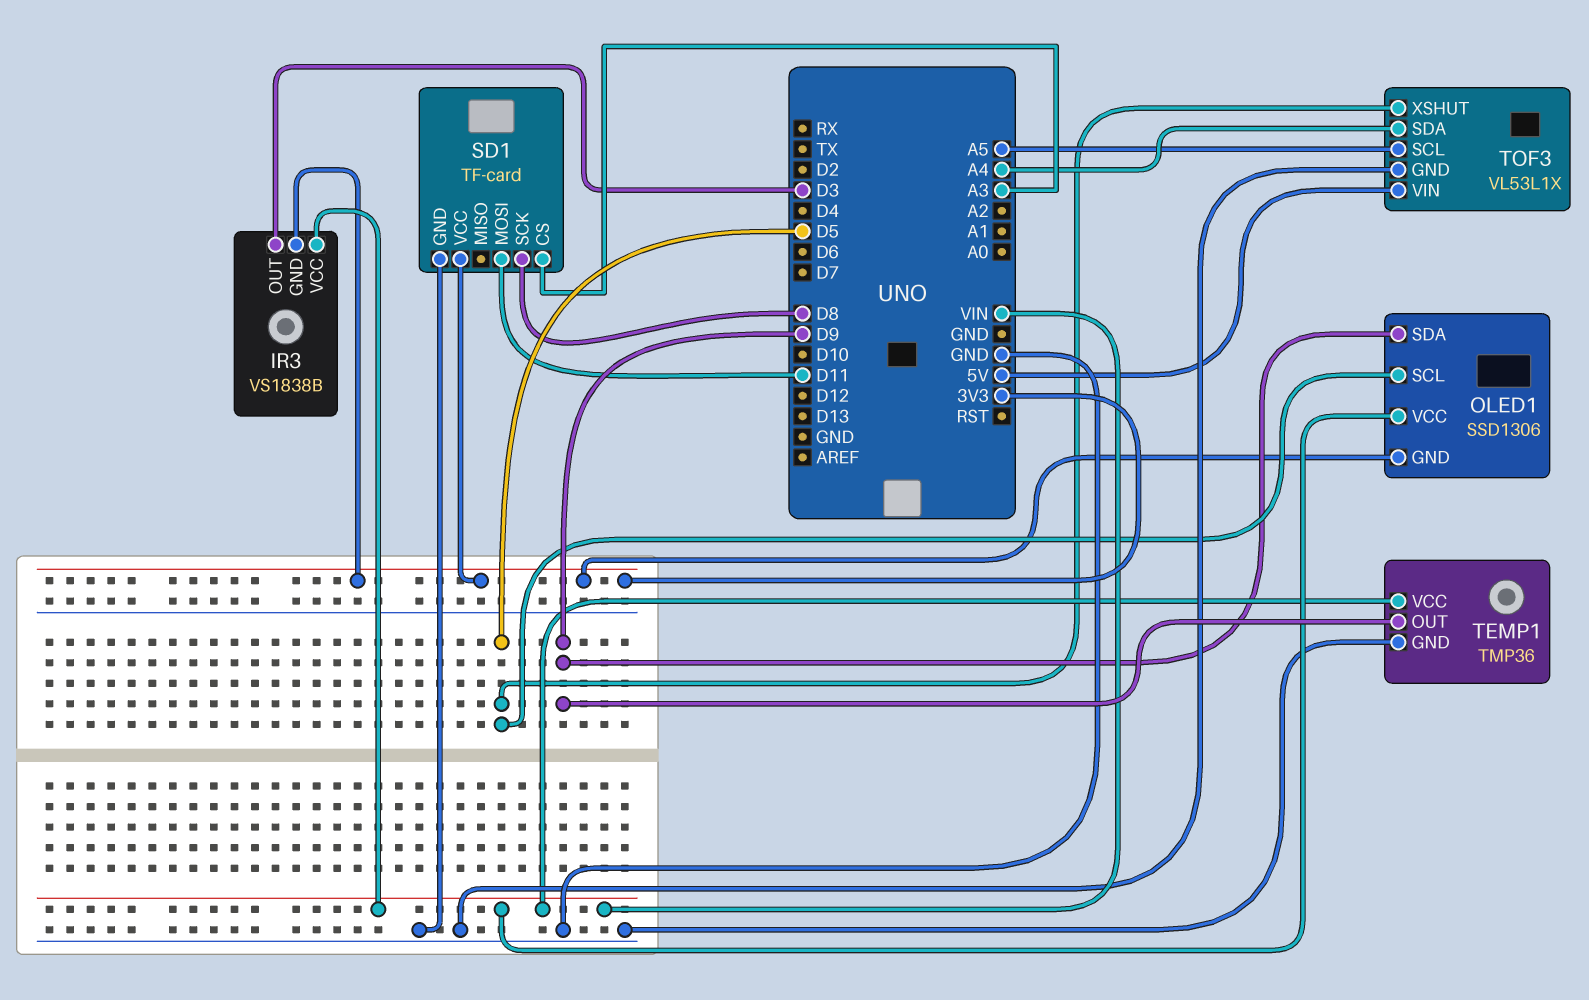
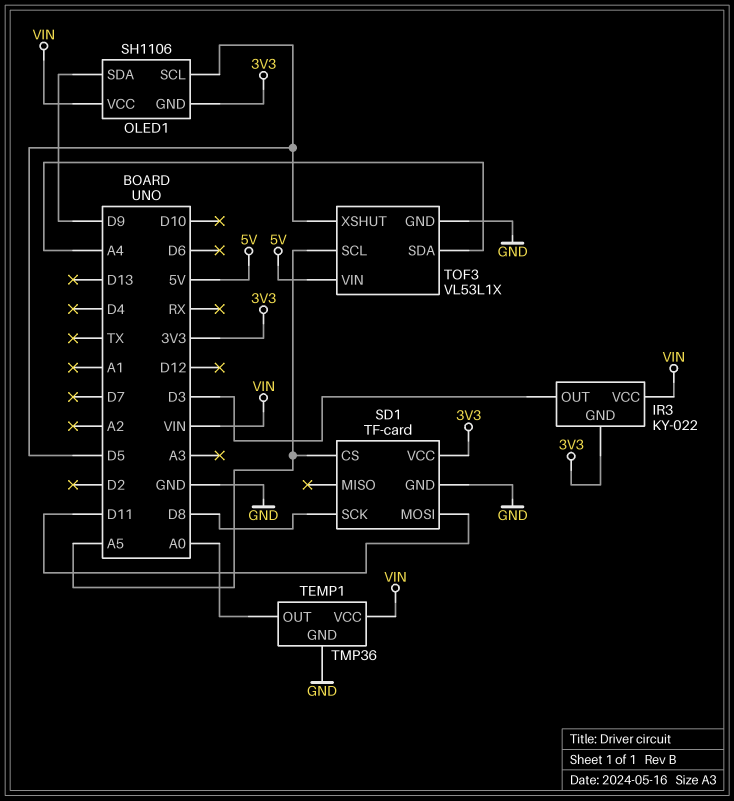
IR3: VS1838B -> KY-022
OLED1: SSD1306 -> SH1106
SD1 pin CS: A3 -> A5
TEMP1 pin OUT: D9 -> A0

